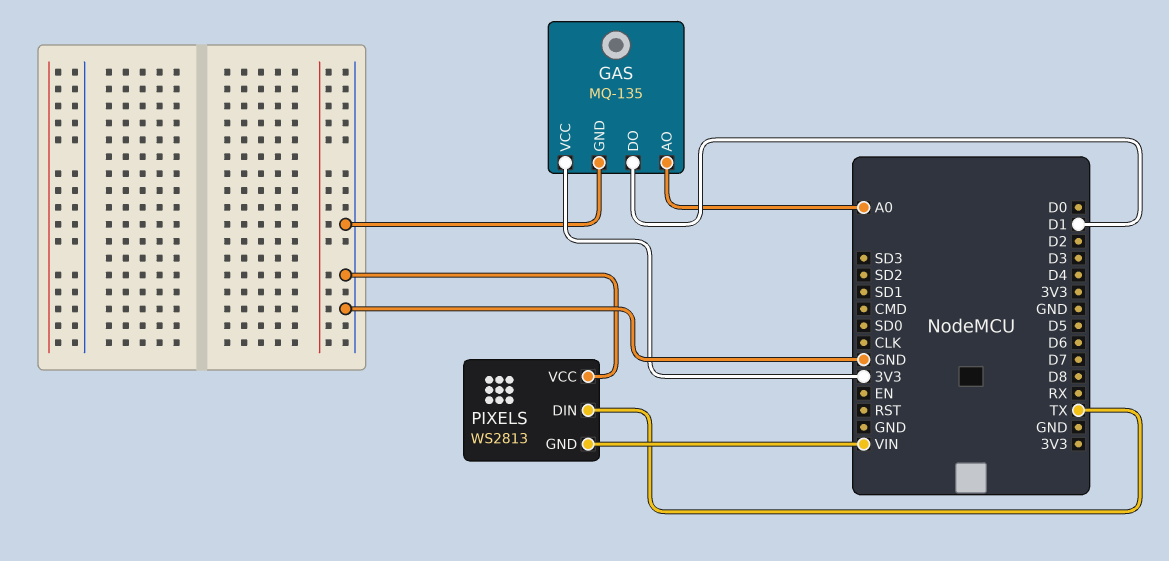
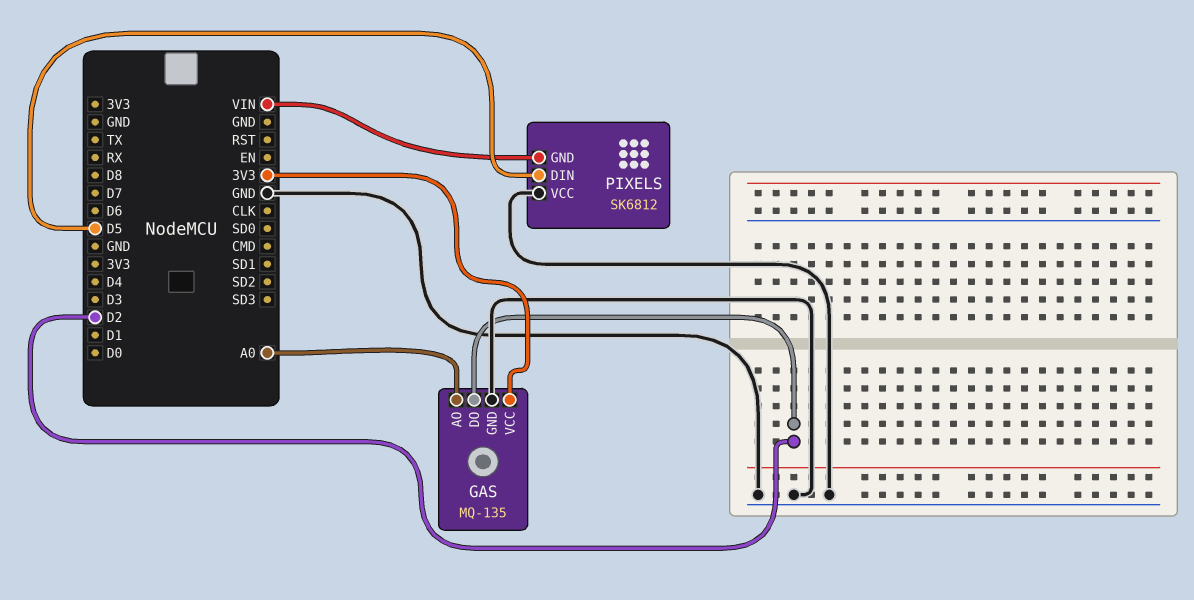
GAS pin DO: D1 -> D2
PIXELS: WS2813 -> SK6812
PIXELS pin DIN: TX -> D5

